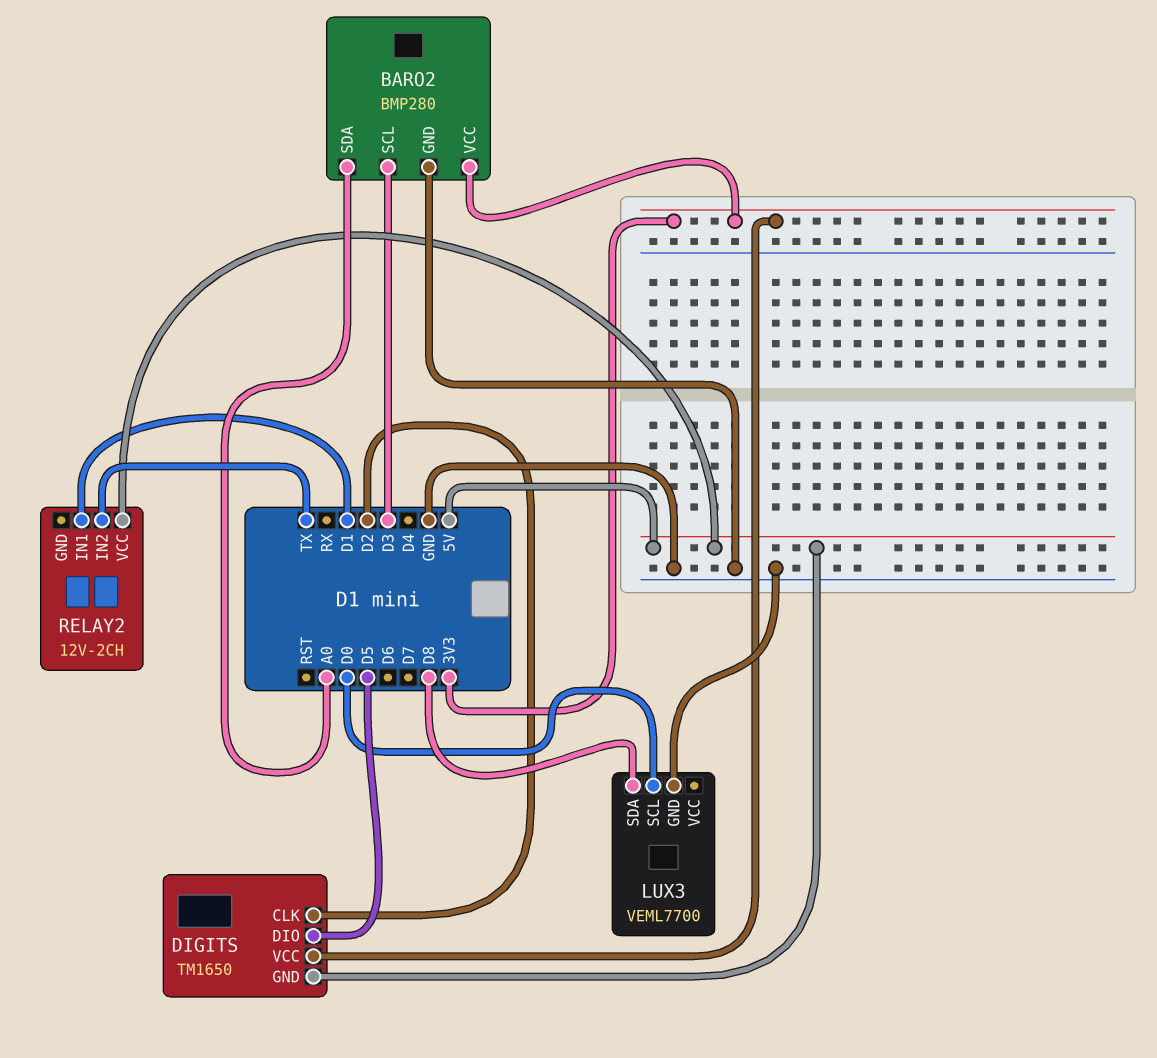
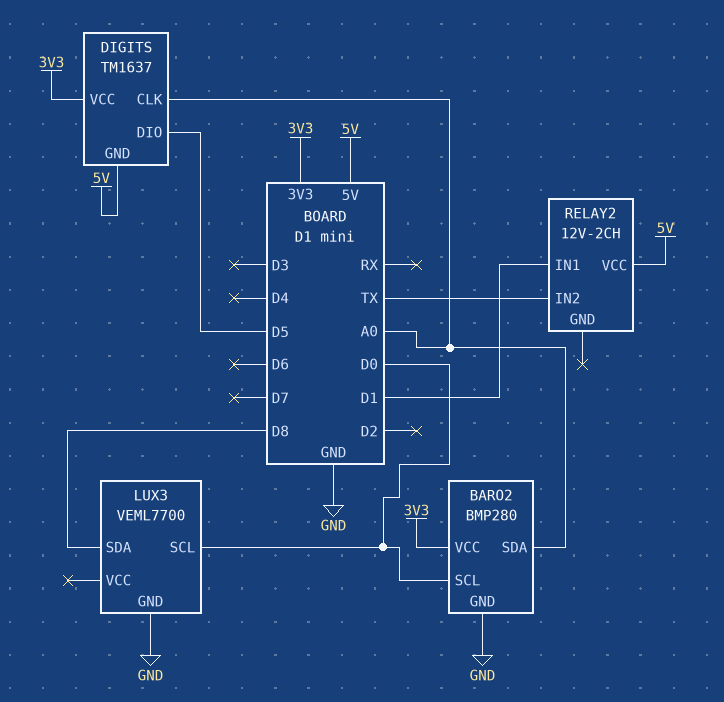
BARO2 pin SCL: D3 -> D0
DIGITS: TM1650 -> TM1637
DIGITS pin CLK: D2 -> A0

